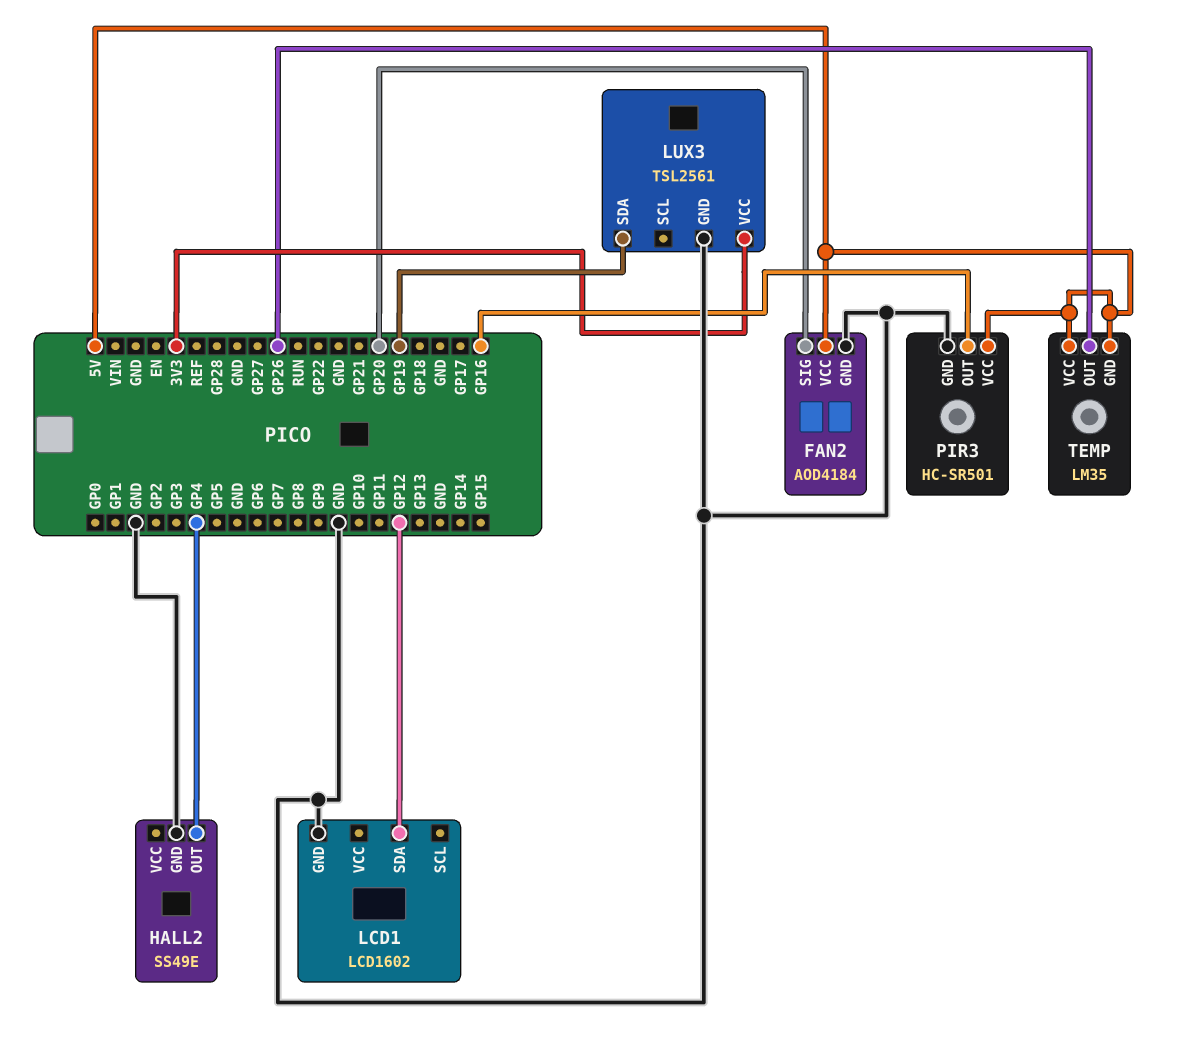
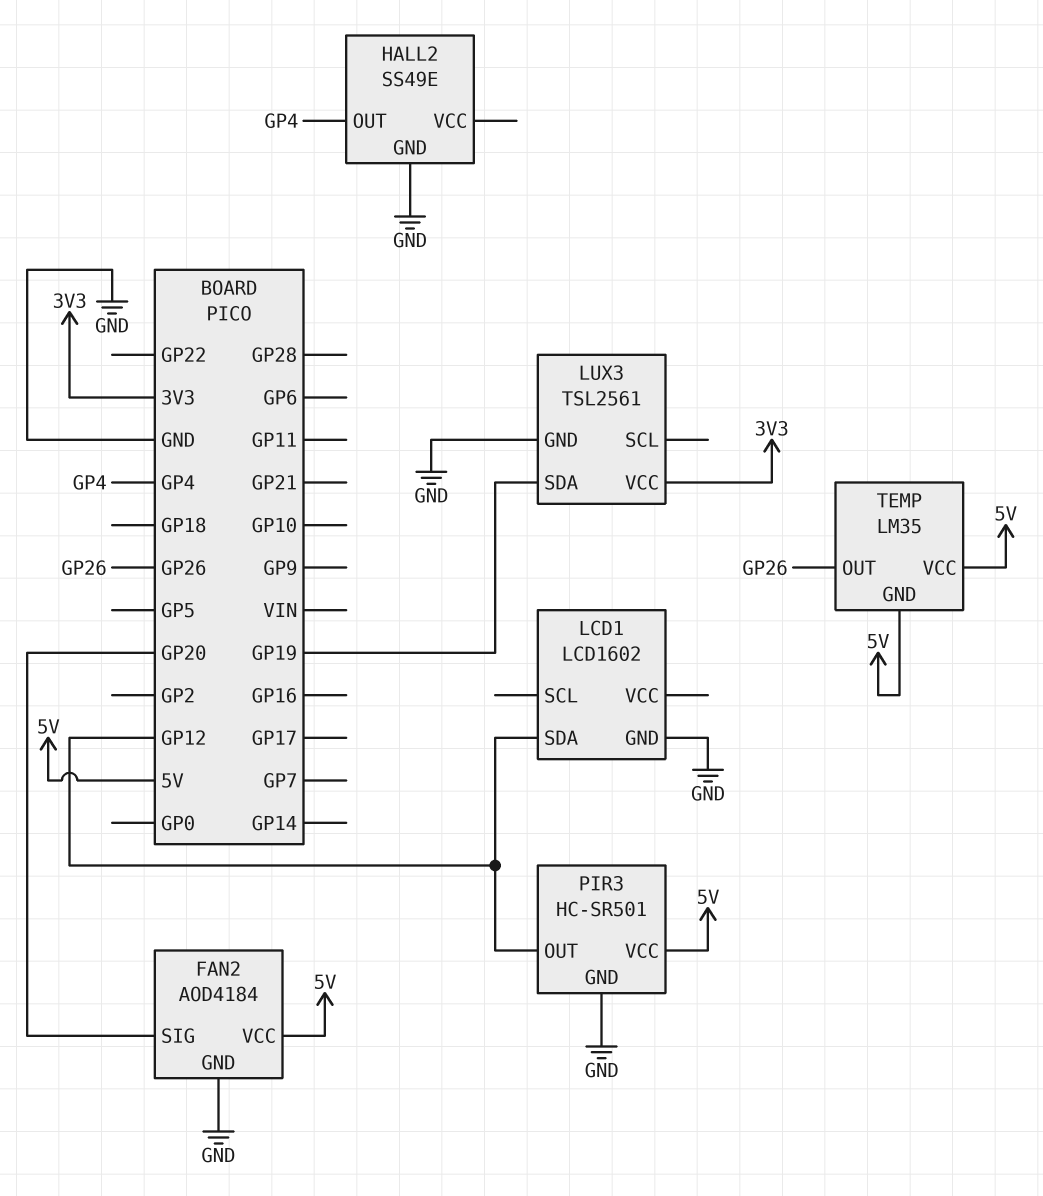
PIR3 pin OUT: GP16 -> GP12

